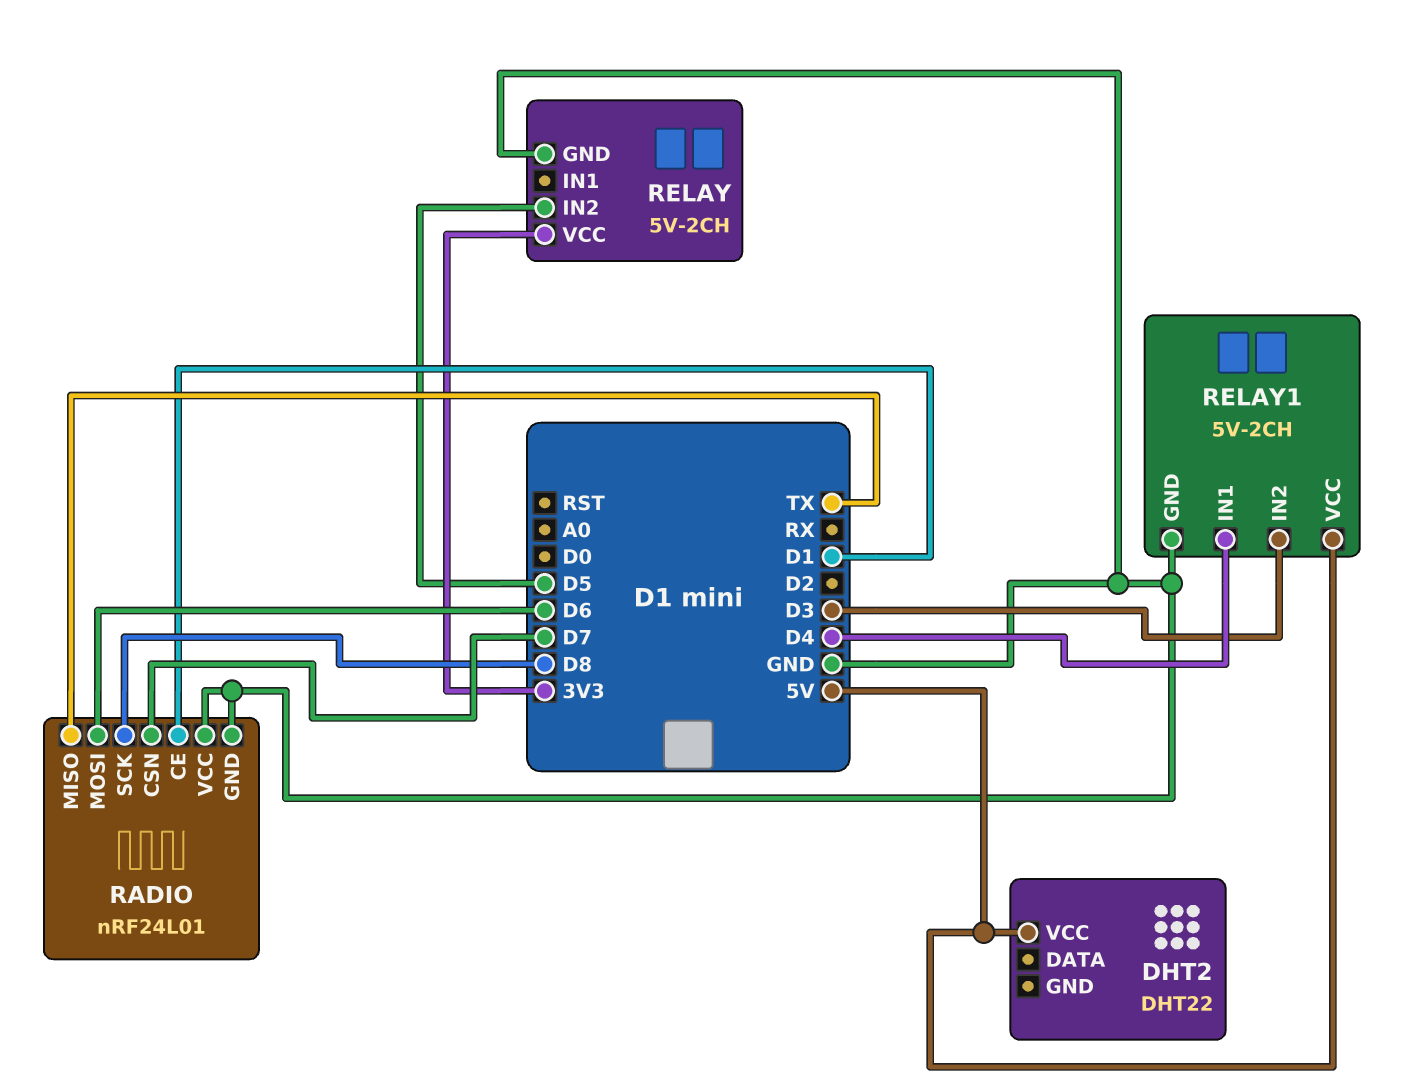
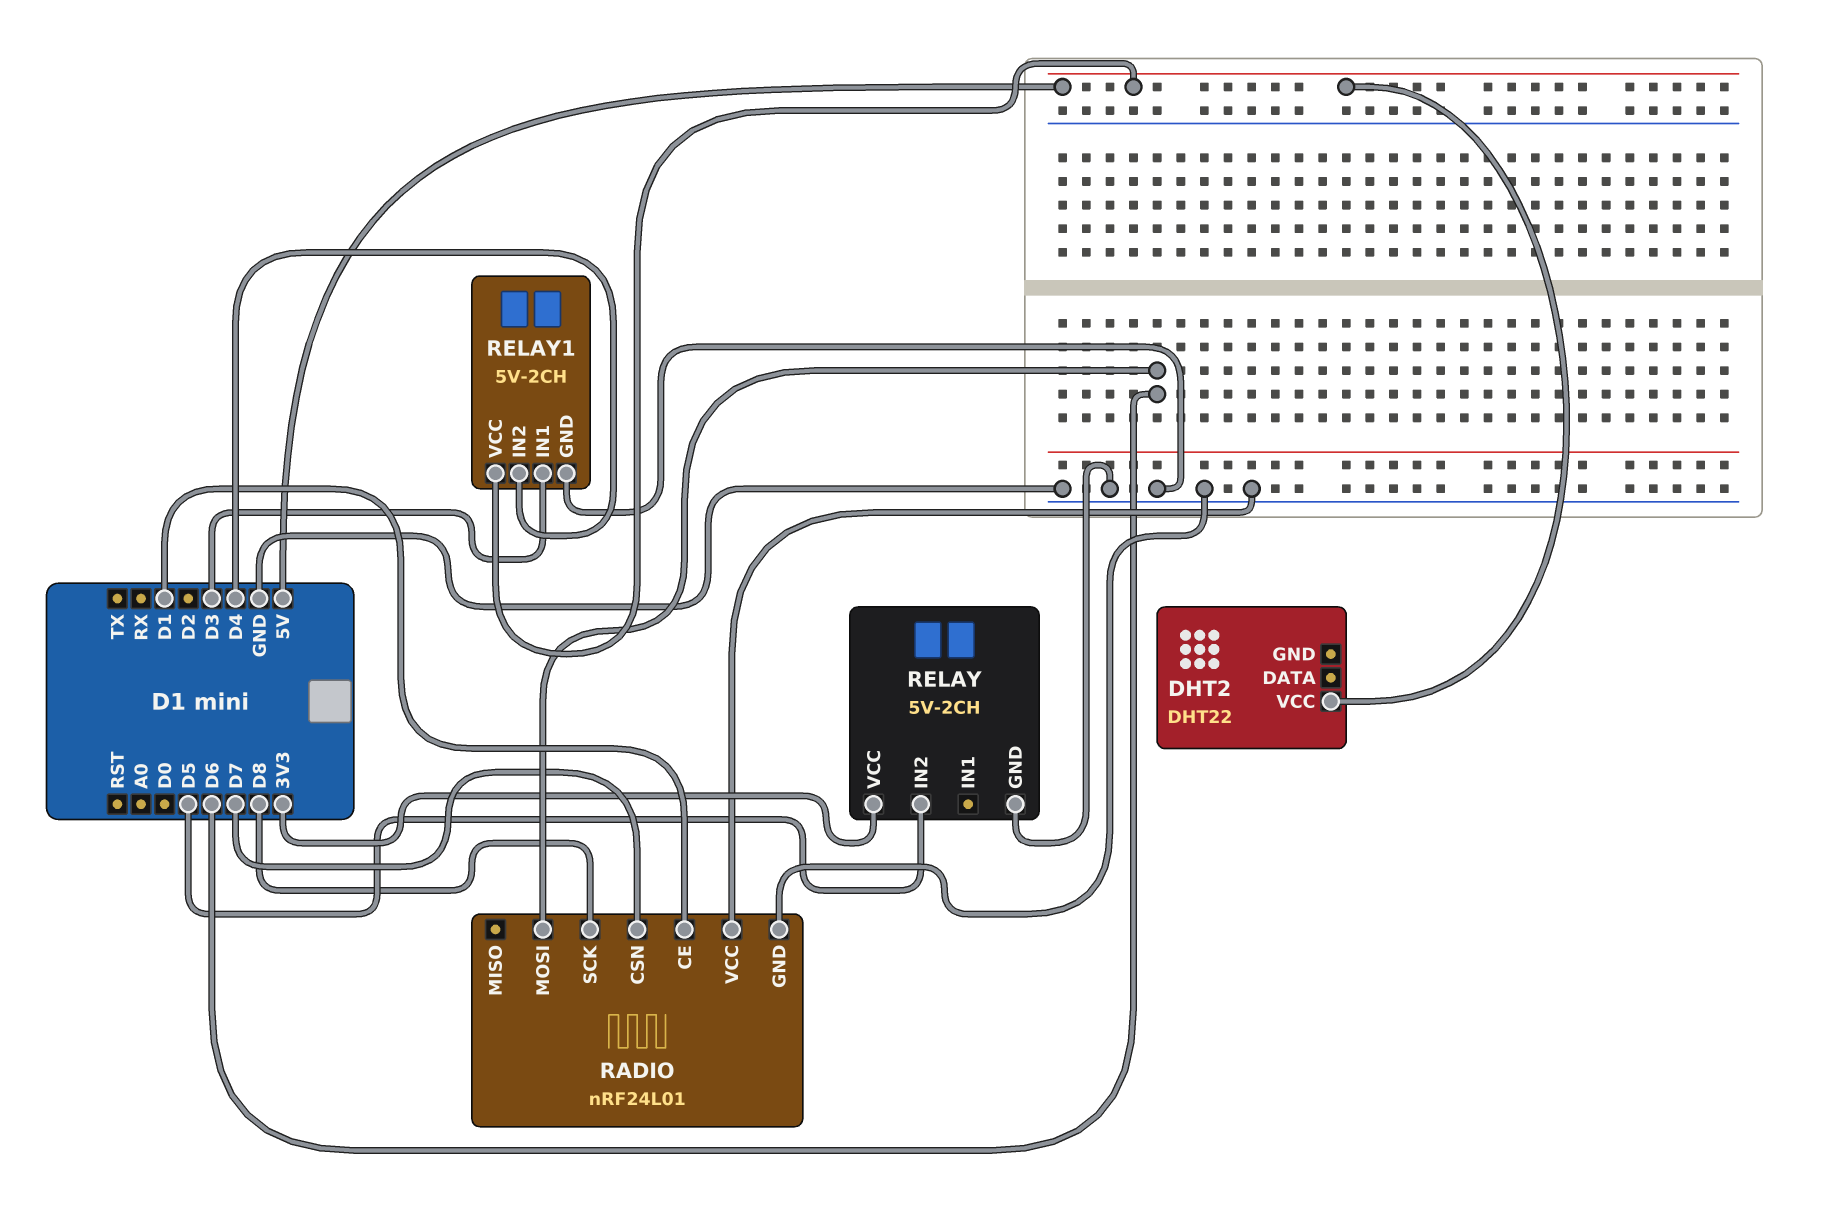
RADIO pin MISO: TX -> none
RELAY1 pin IN1: D4 -> D3
RELAY1 pin IN2: D3 -> D4

